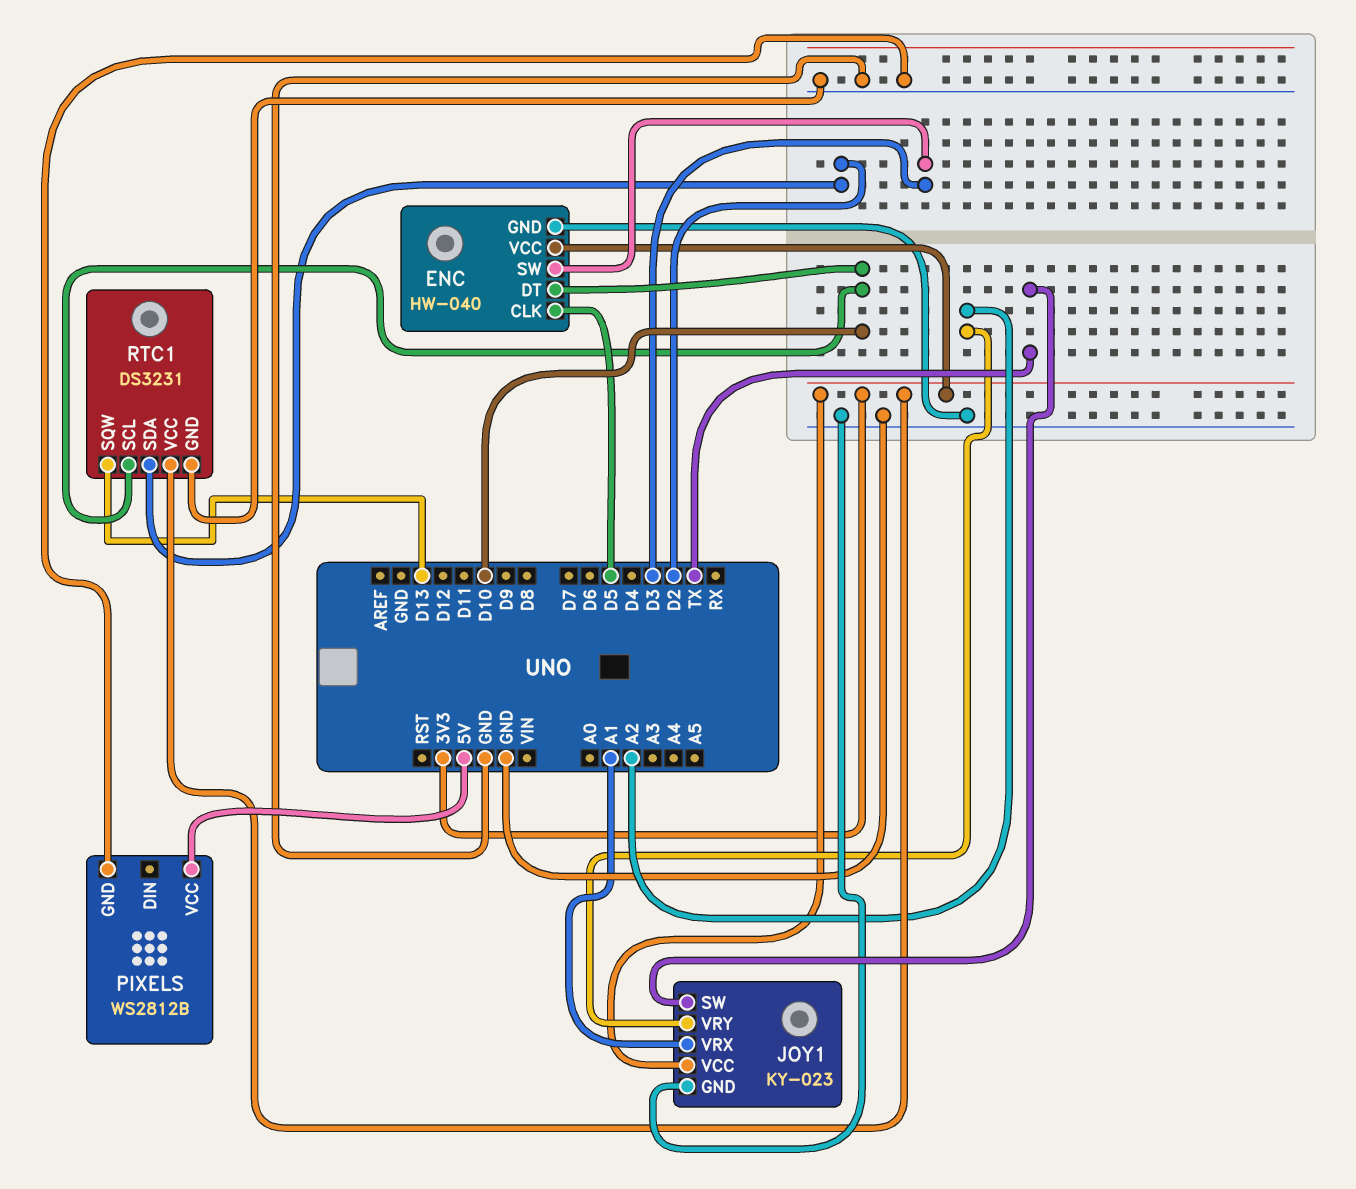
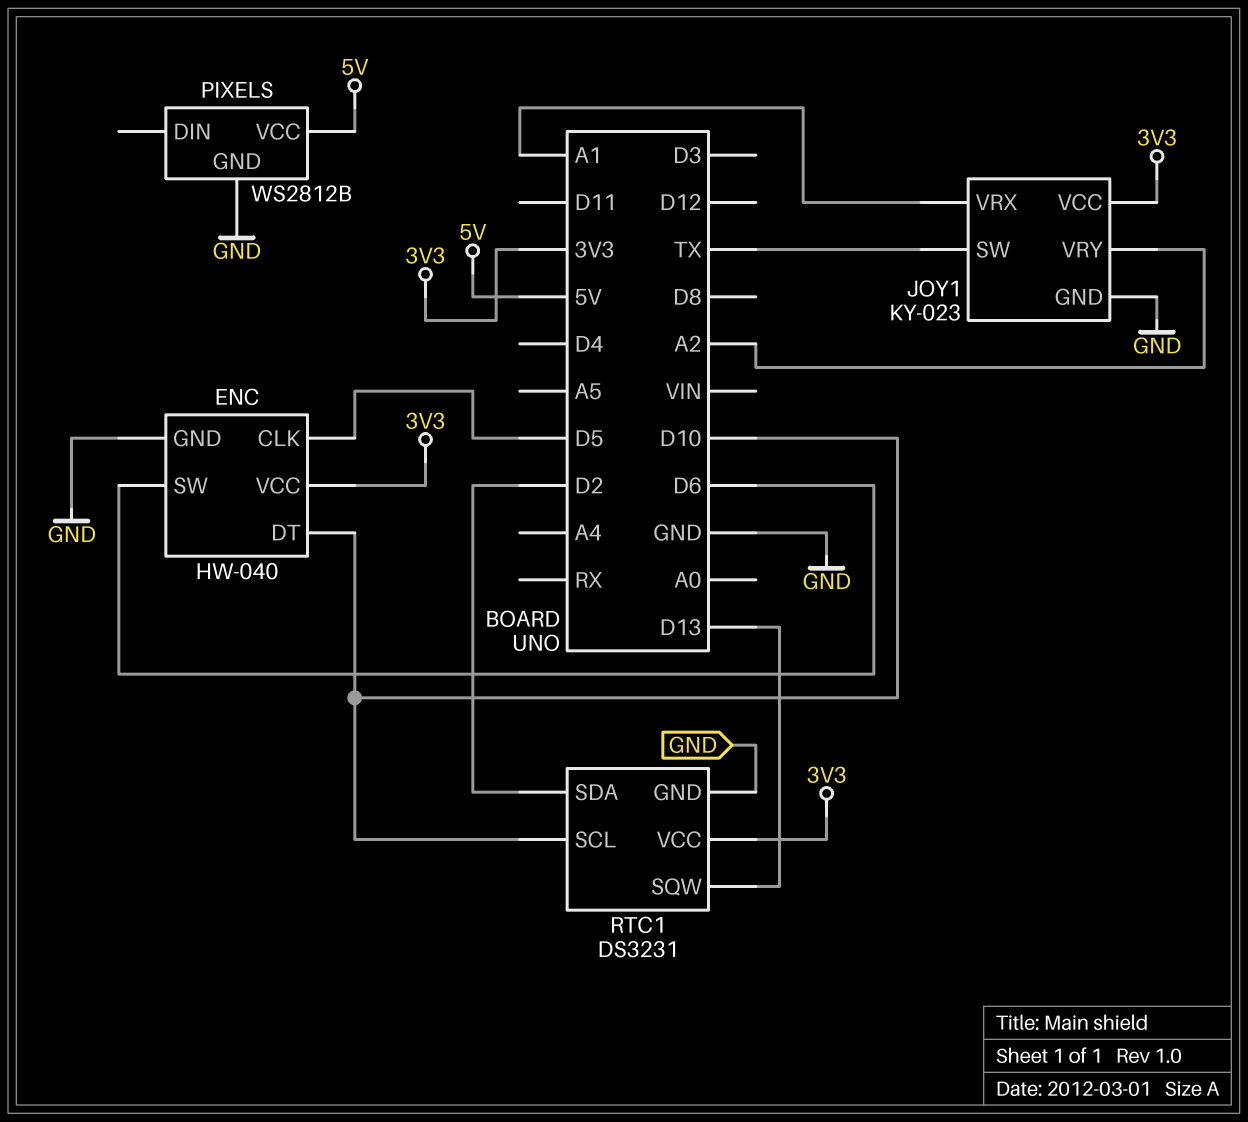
ENC pin SW: D3 -> D6

